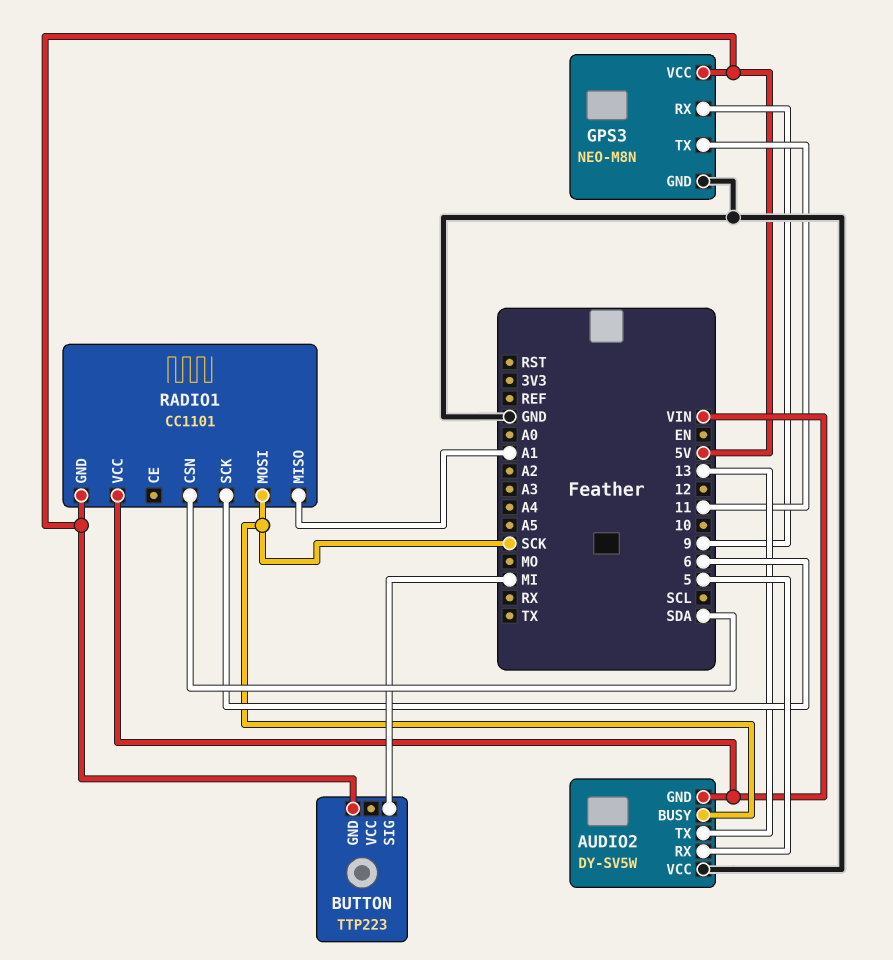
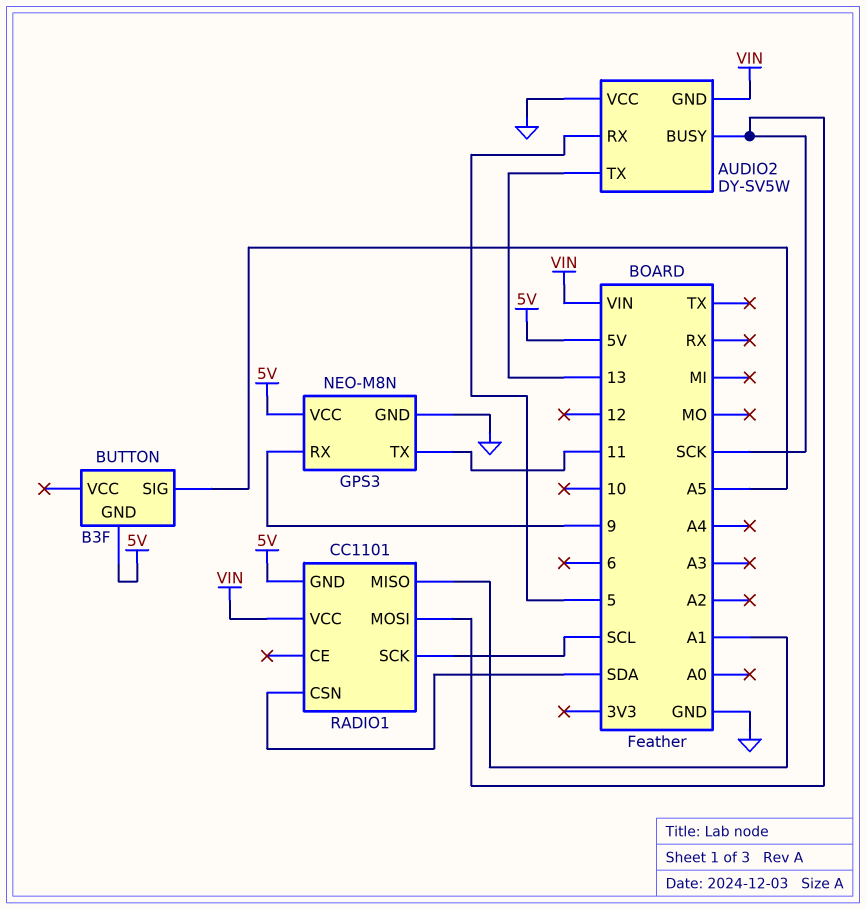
BUTTON: TTP223 -> B3F
BUTTON pin SIG: MI -> A5
RADIO1 pin SCK: 6 -> SCL

